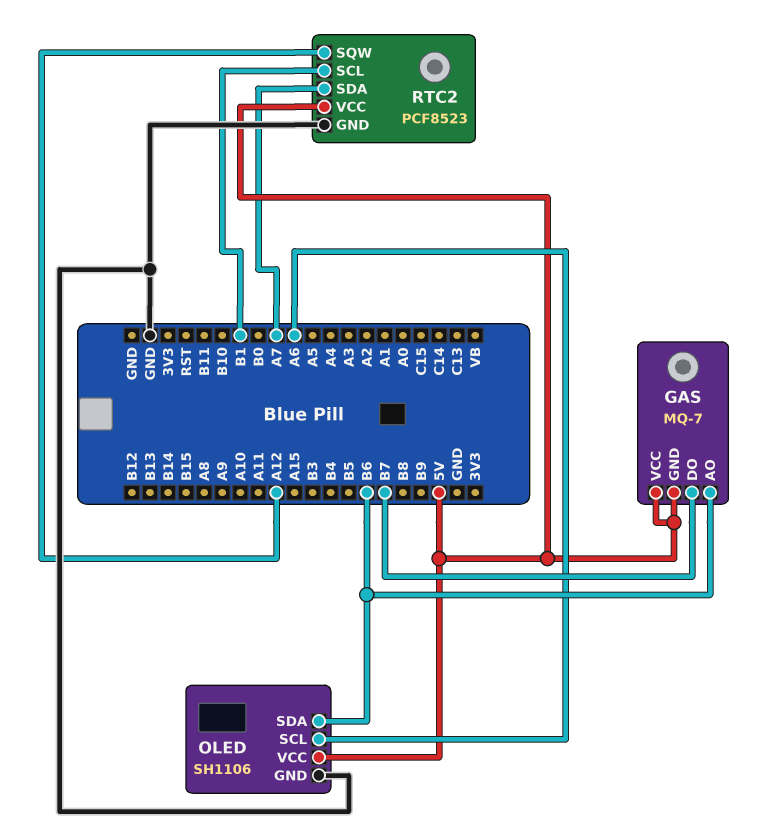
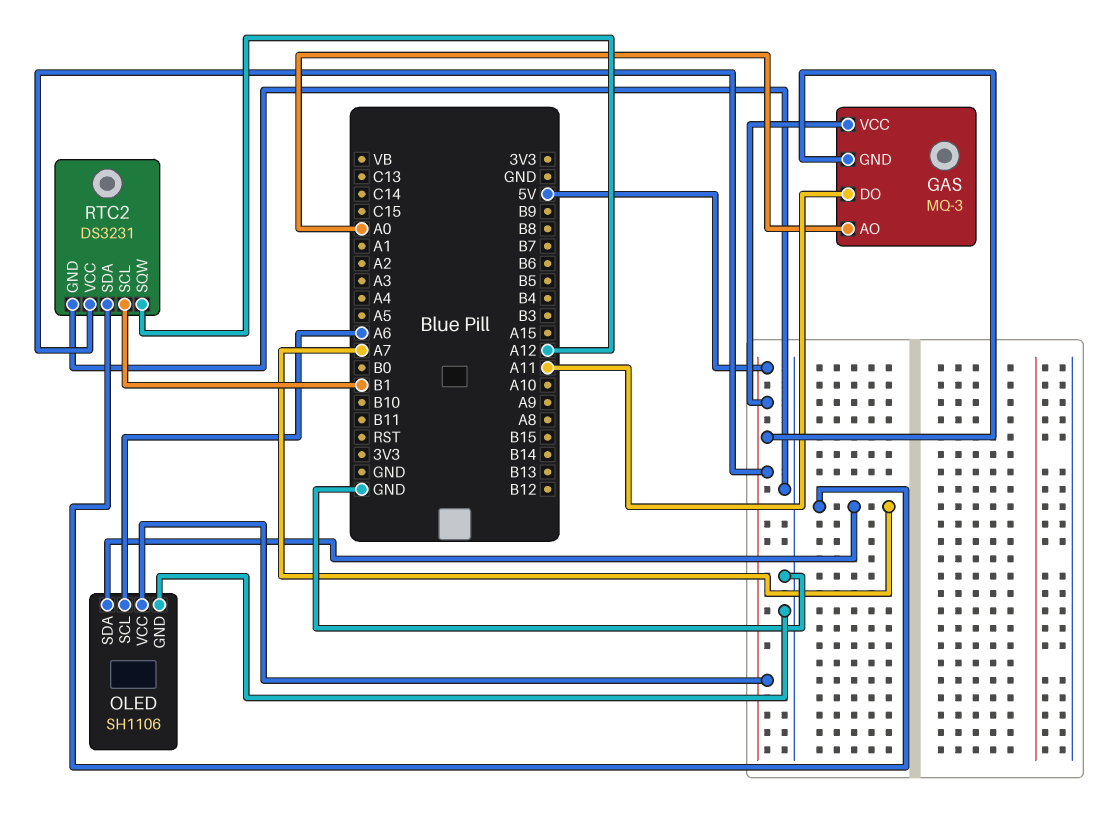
GAS: MQ-7 -> MQ-3
GAS pin AO: B6 -> A0
GAS pin DO: B7 -> A11
OLED pin SDA: B6 -> A7
RTC2: PCF8523 -> DS3231

